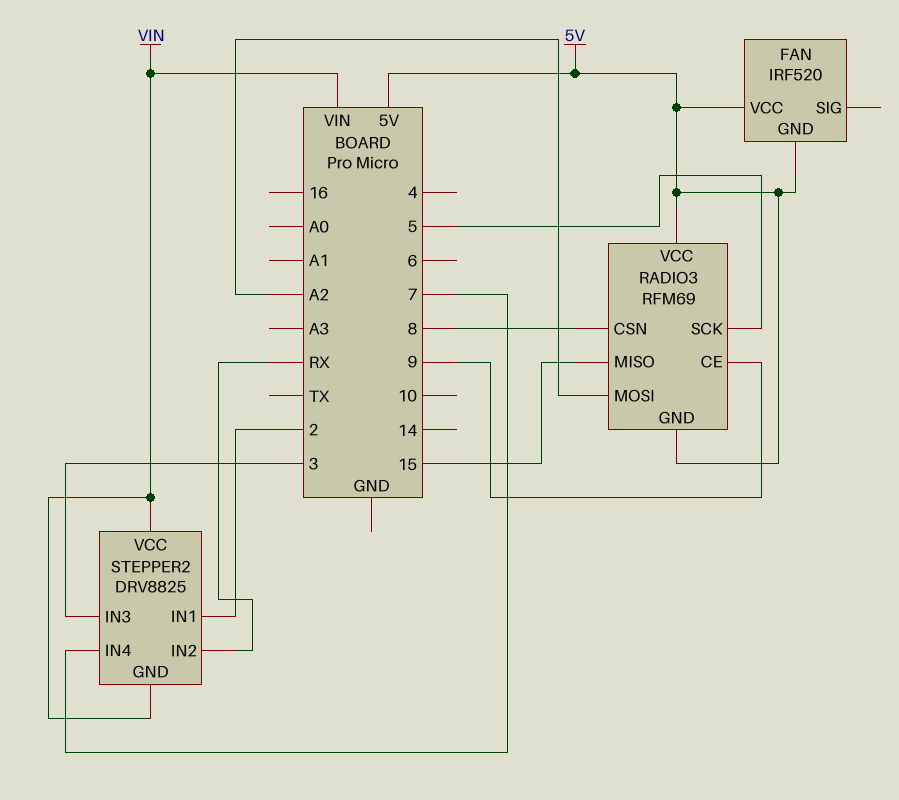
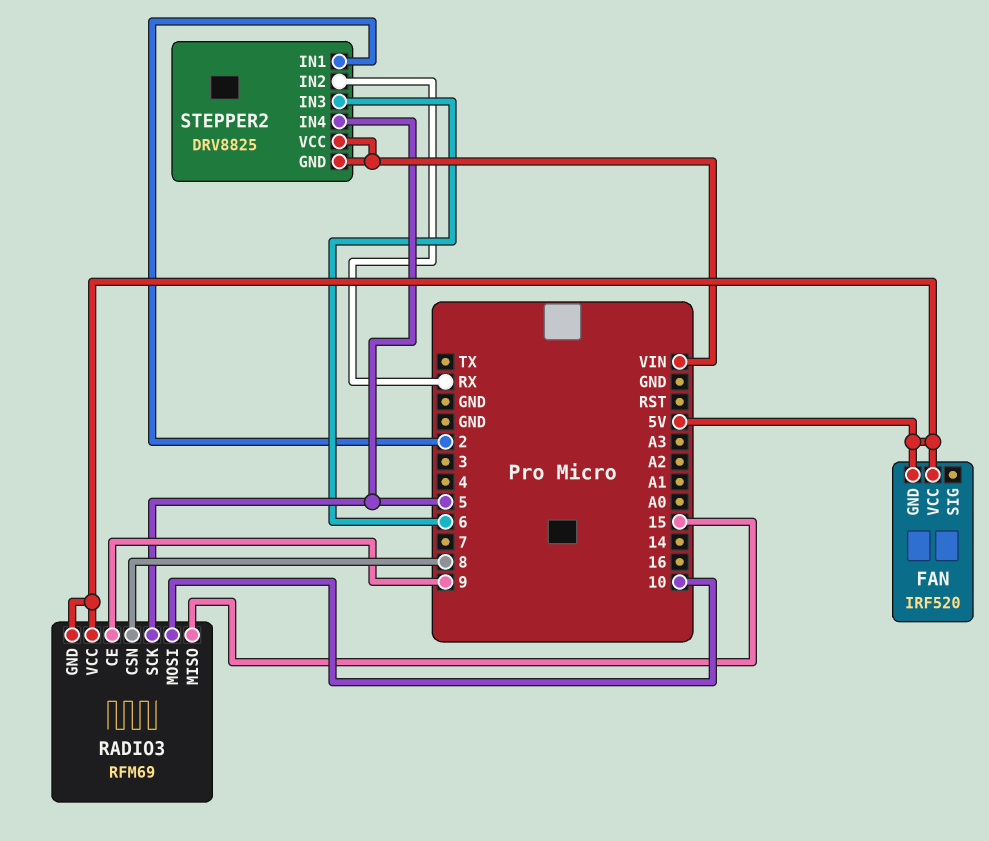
RADIO3 pin MOSI: A2 -> 10
STEPPER2 pin IN3: 3 -> 6
STEPPER2 pin IN4: 7 -> 5

